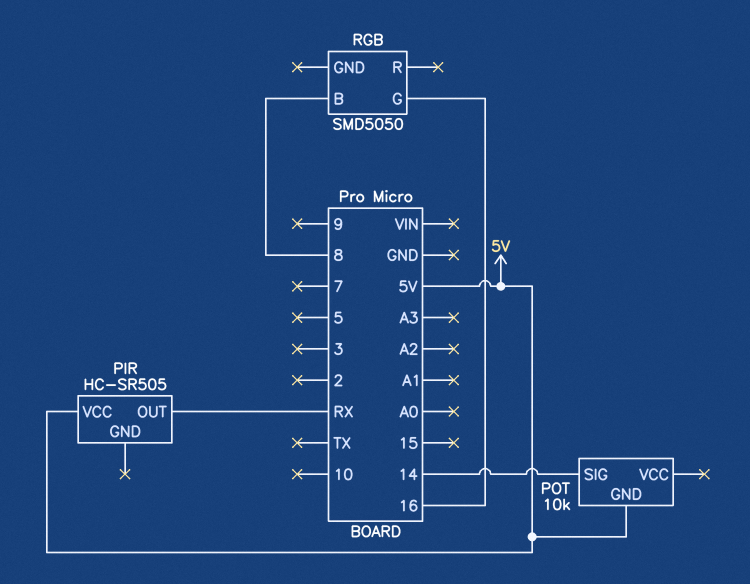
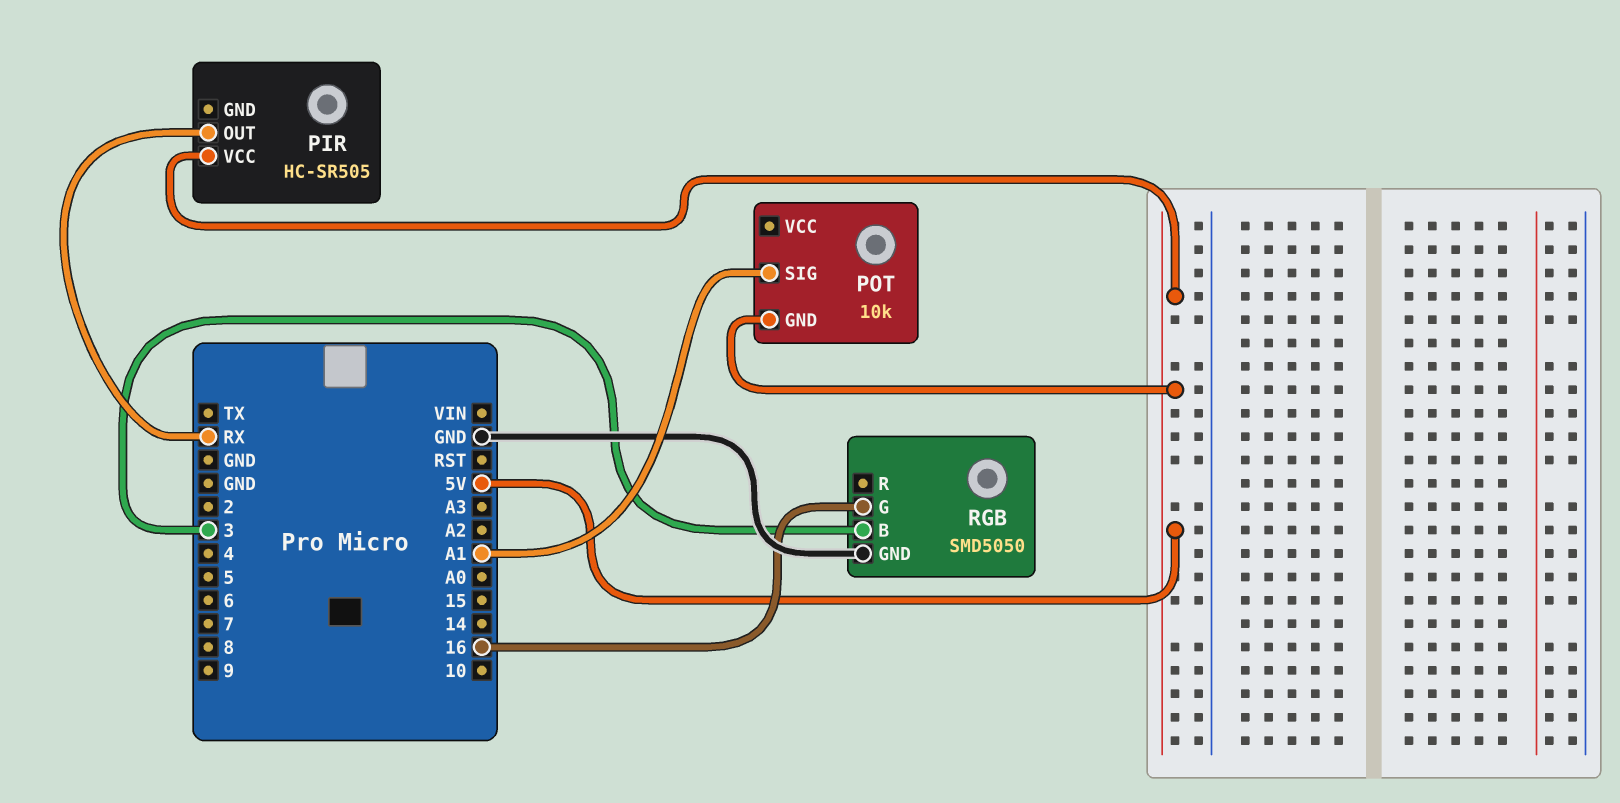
POT pin SIG: 14 -> A1
RGB pin B: 8 -> 3
RGB pin GND: none -> GND

